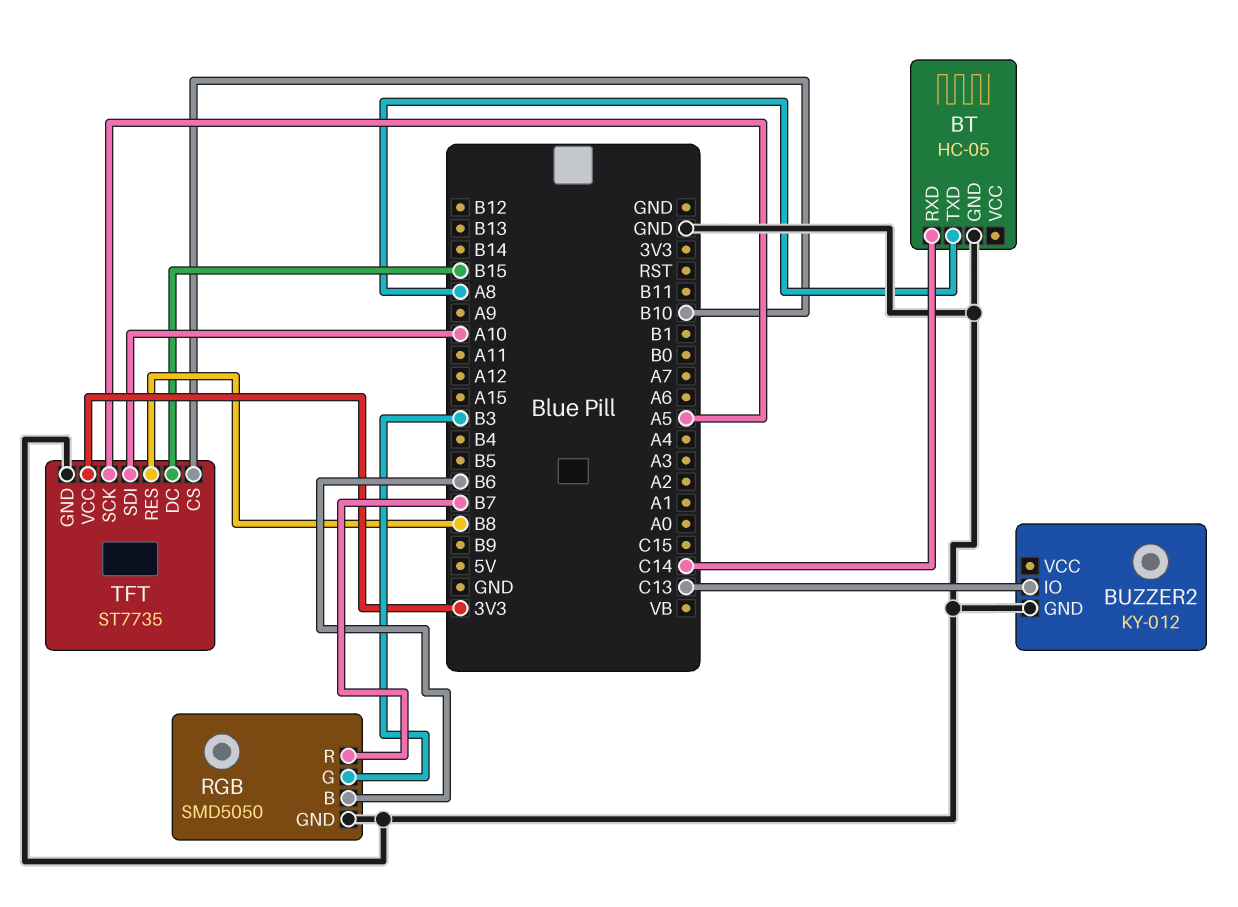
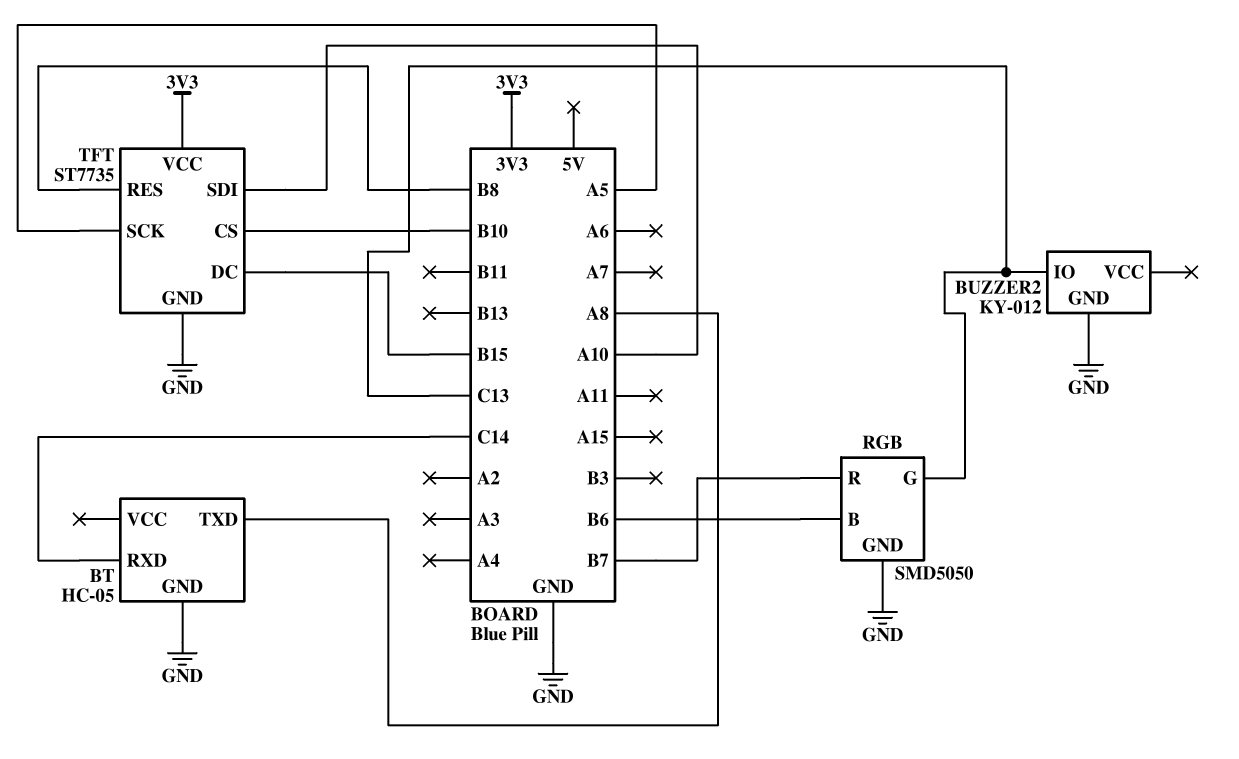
RGB pin G: B3 -> C13

